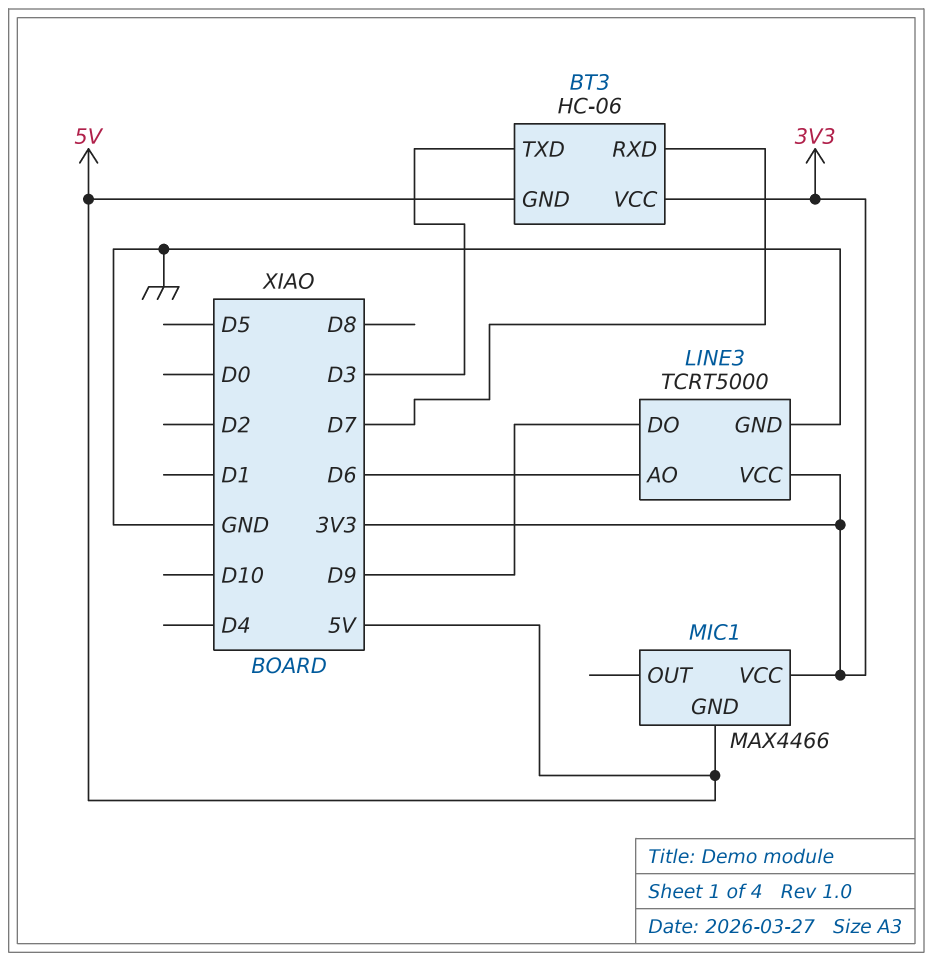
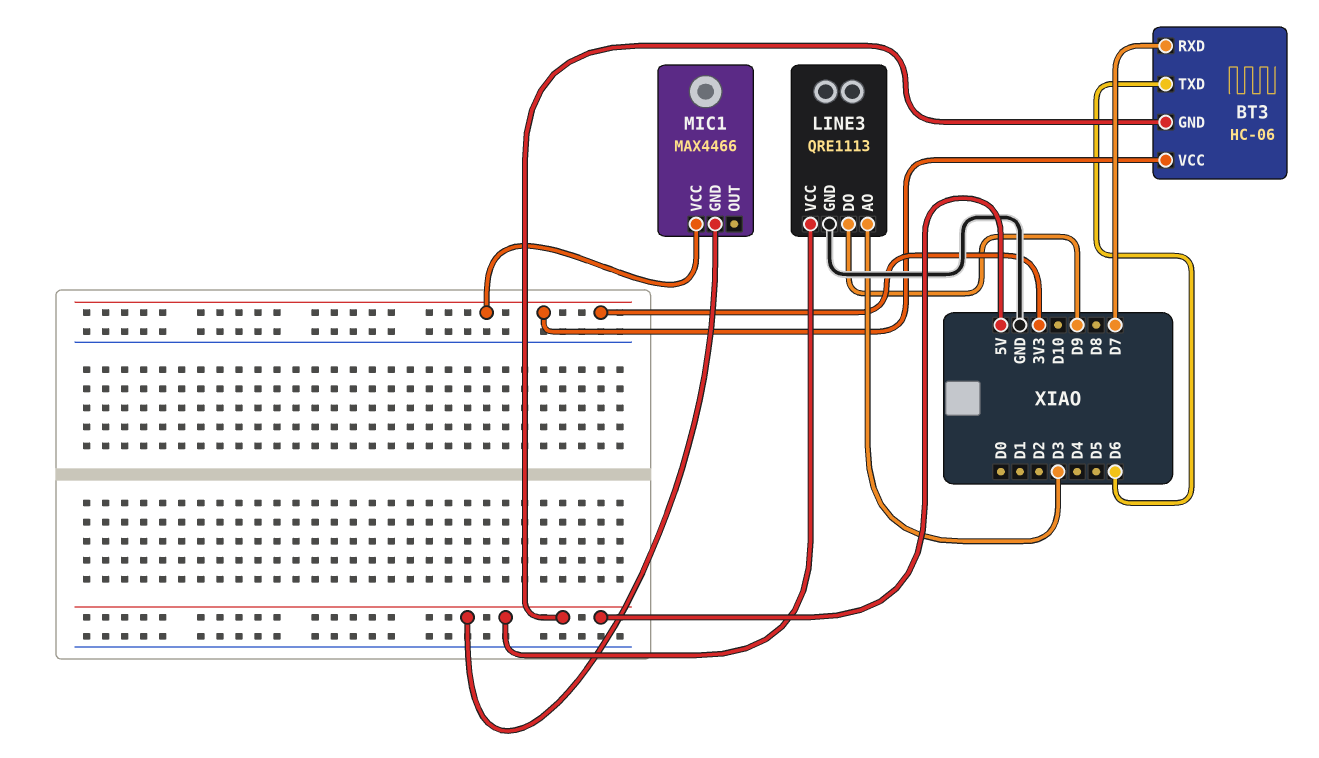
BT3 pin TXD: D3 -> D6
LINE3: TCRT5000 -> QRE1113
LINE3 pin AO: D6 -> D3
LINE3 pin VCC: 3V3 -> 5V

